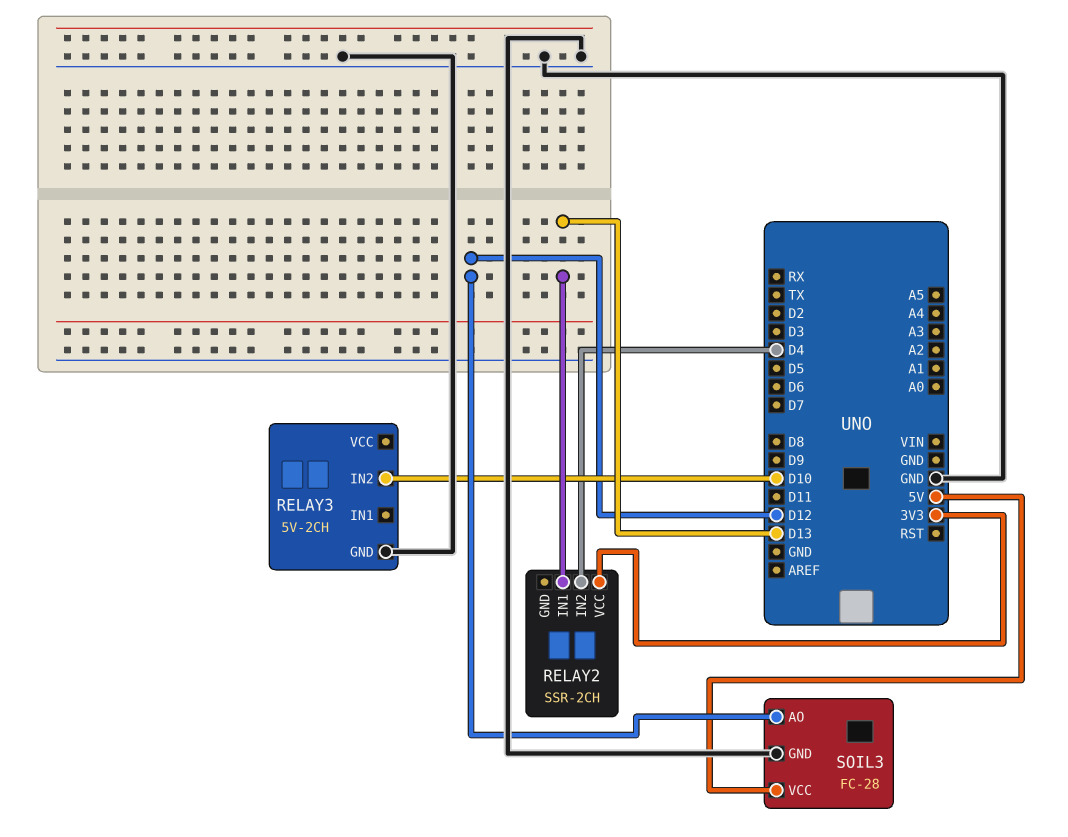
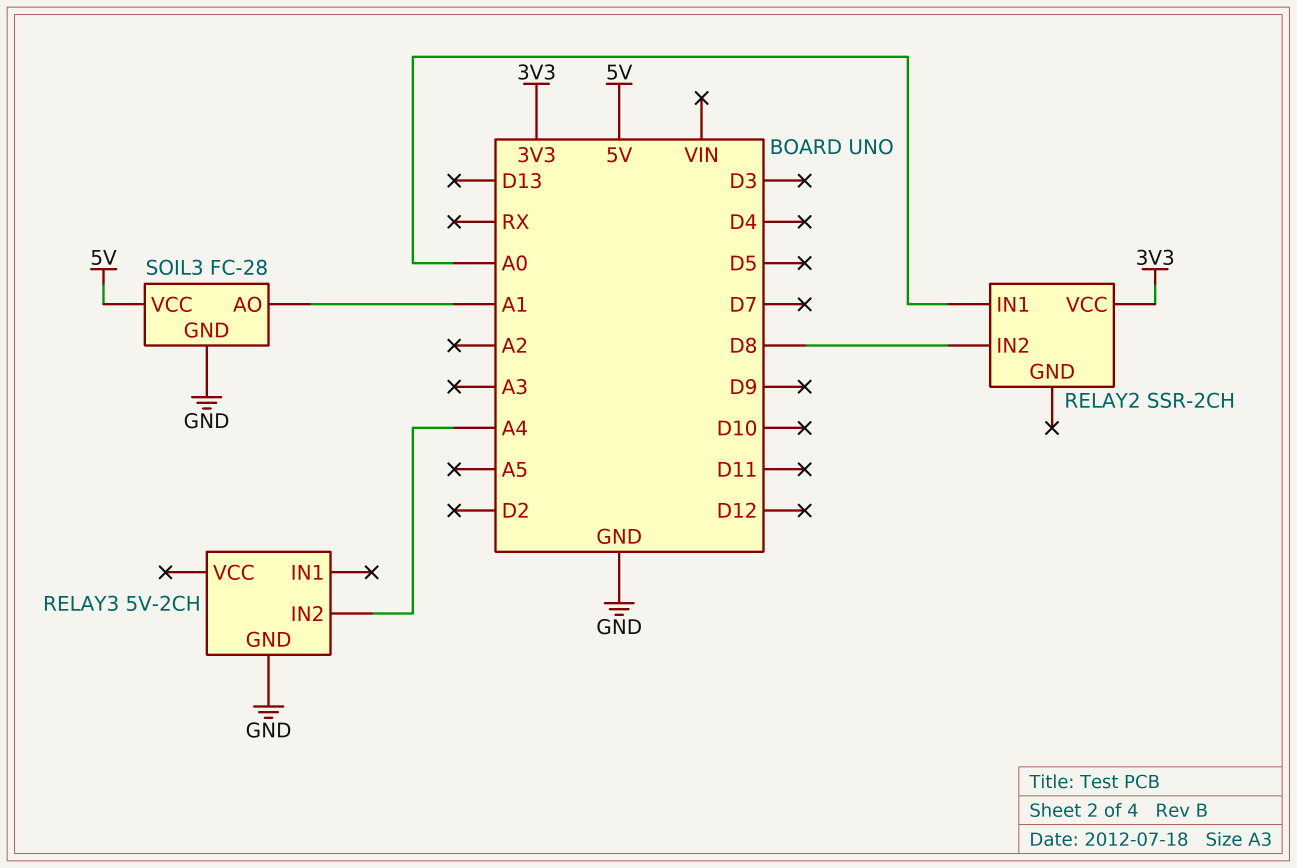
RELAY2 pin IN1: D13 -> A0
RELAY2 pin IN2: D4 -> D8
RELAY3 pin IN2: D10 -> A4
SOIL3 pin AO: D12 -> A1

